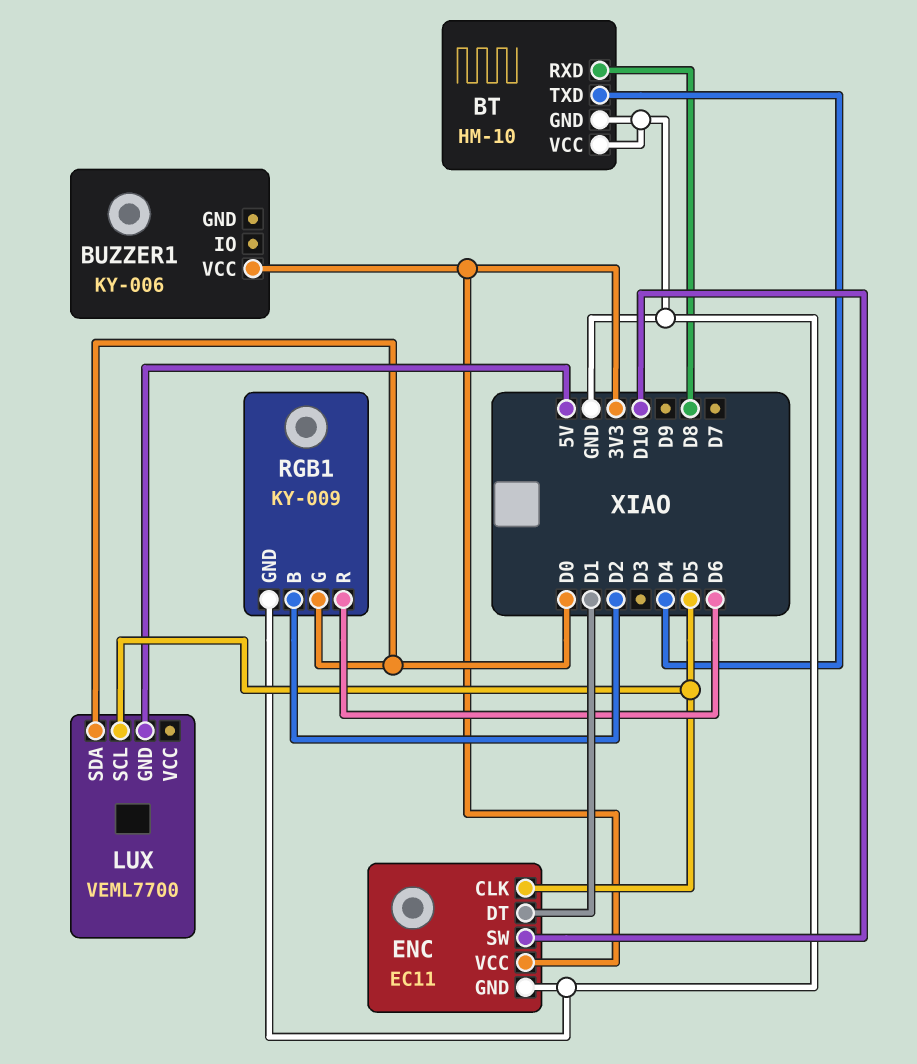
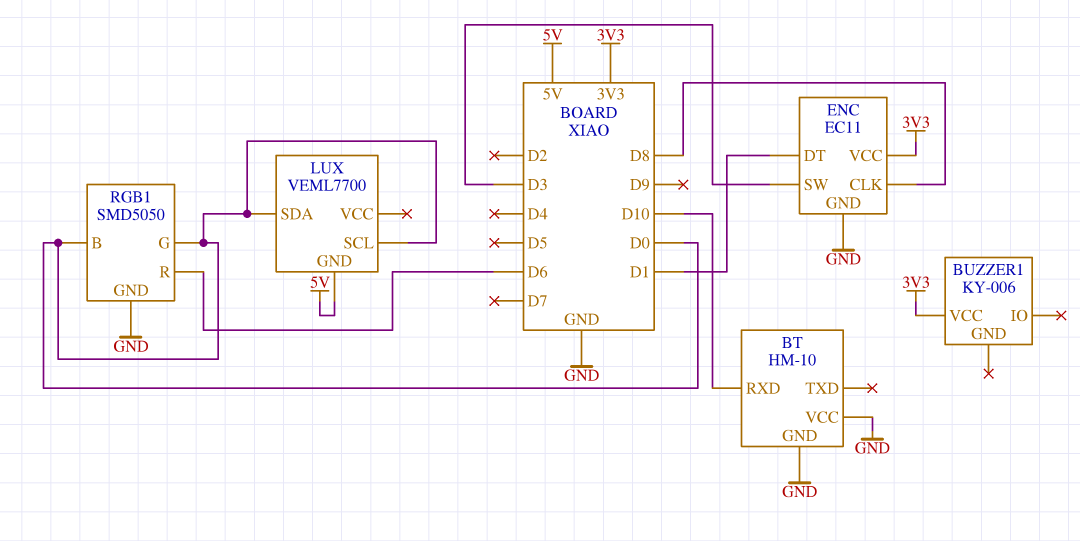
BT pin RXD: D8 -> D10
BT pin TXD: D4 -> none
ENC pin CLK: D5 -> D8
ENC pin SW: D10 -> D3
LUX pin SCL: D5 -> D0
RGB1: KY-009 -> SMD5050
RGB1 pin B: D2 -> D0

